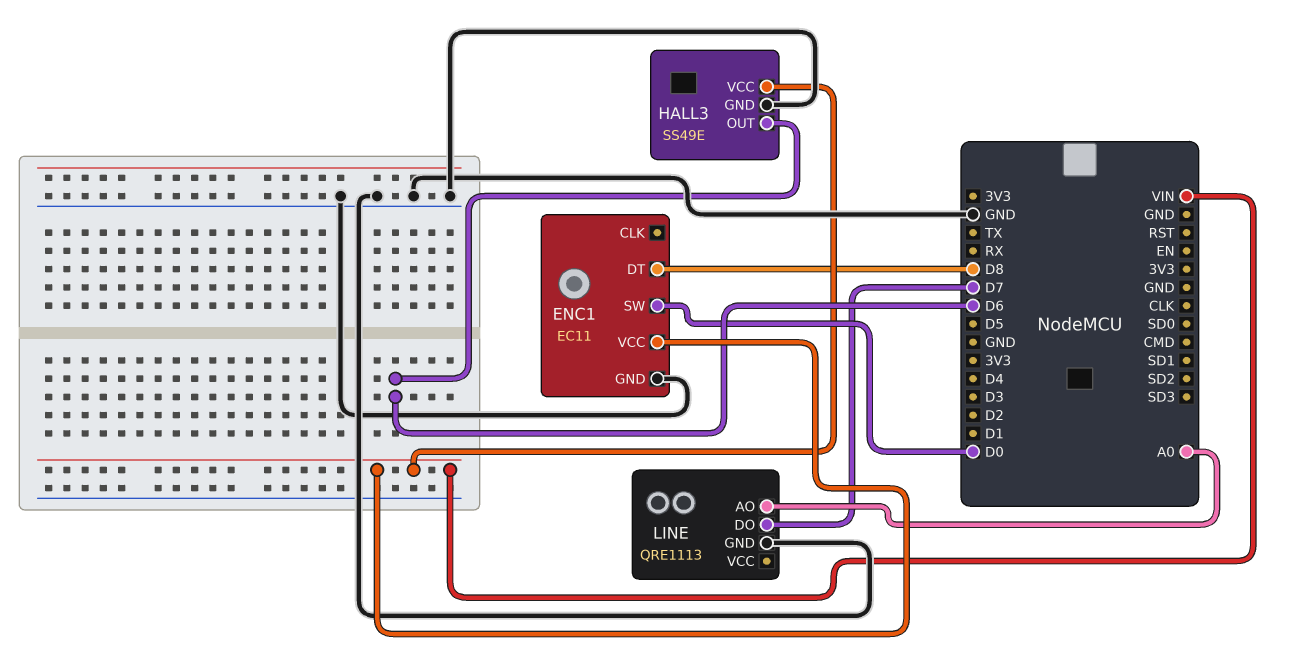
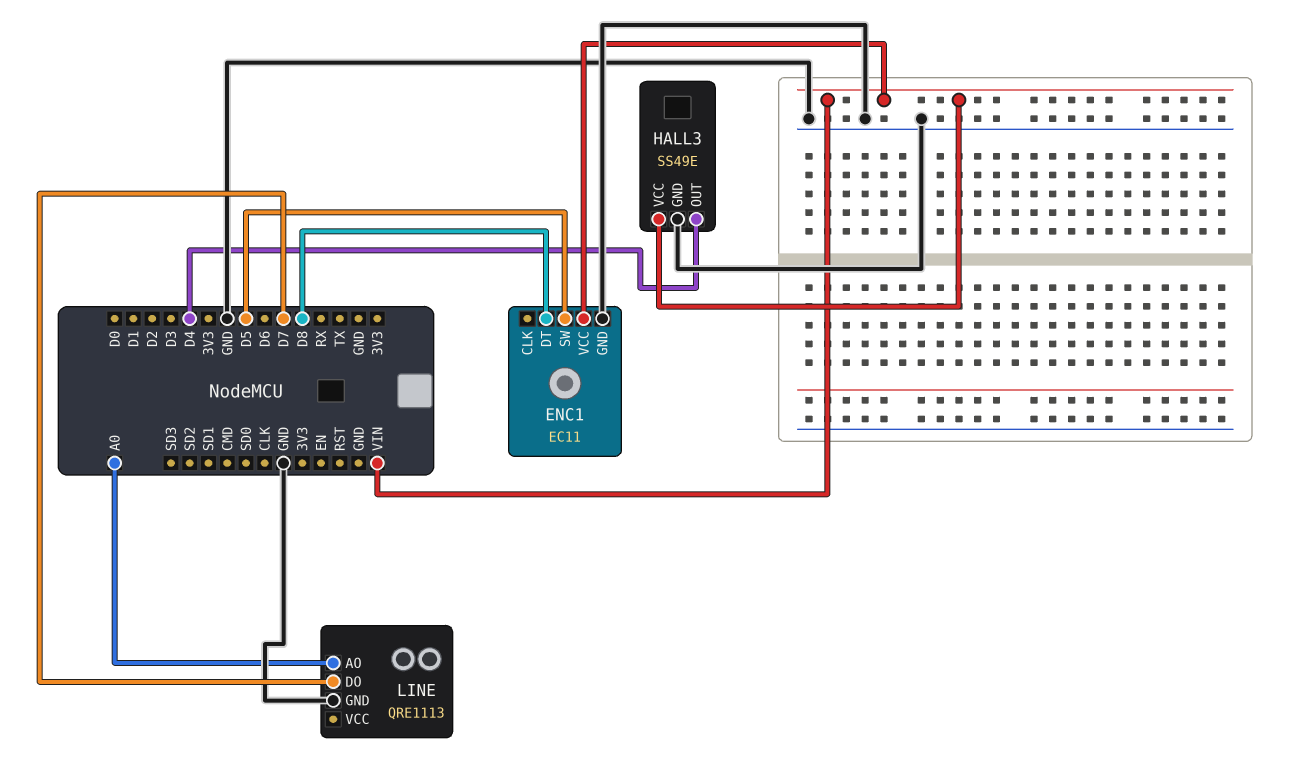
ENC1 pin SW: D0 -> D5
HALL3 pin OUT: D6 -> D4

